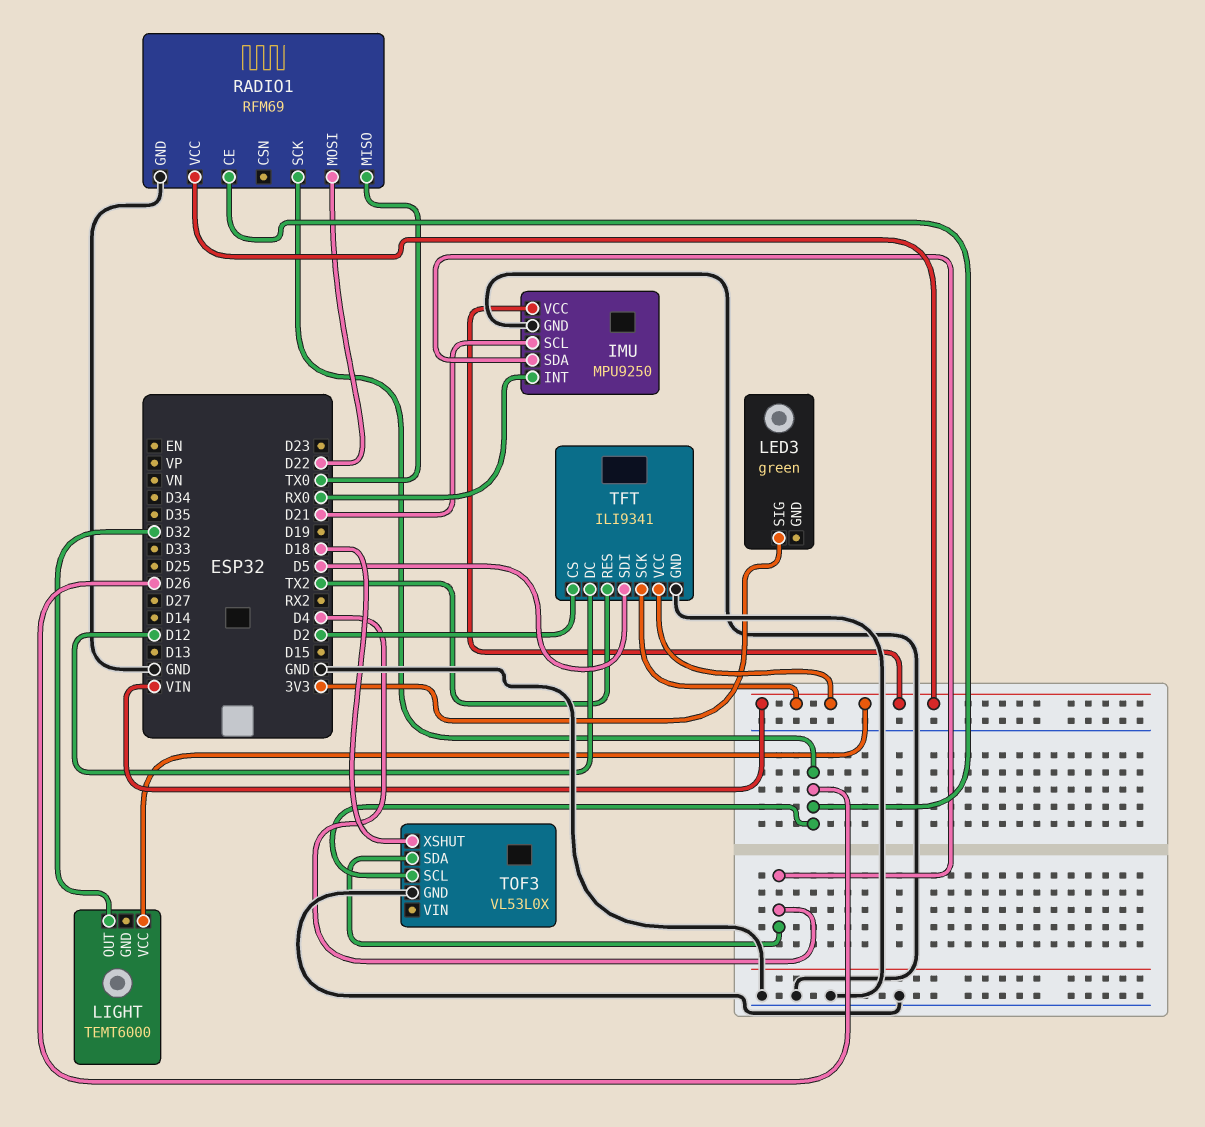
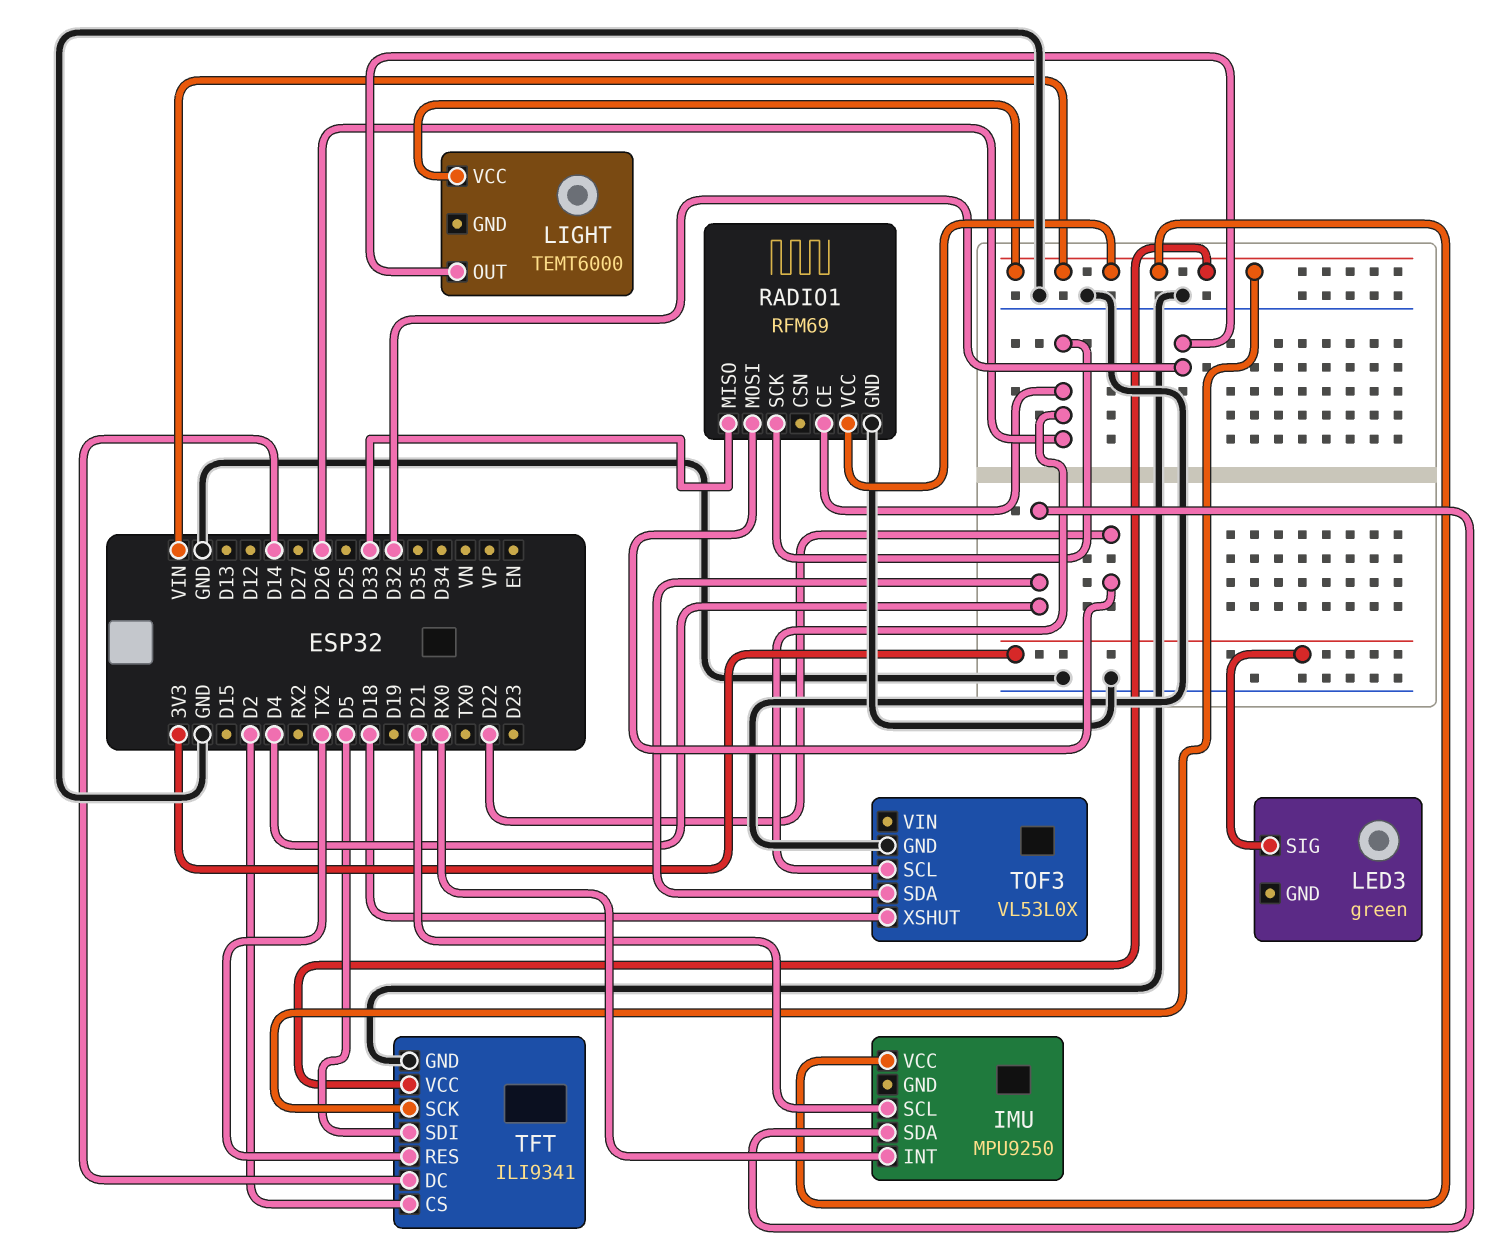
IMU pin GND: GND -> none
RADIO1 pin MISO: TX0 -> D33
TFT pin DC: D12 -> D14

